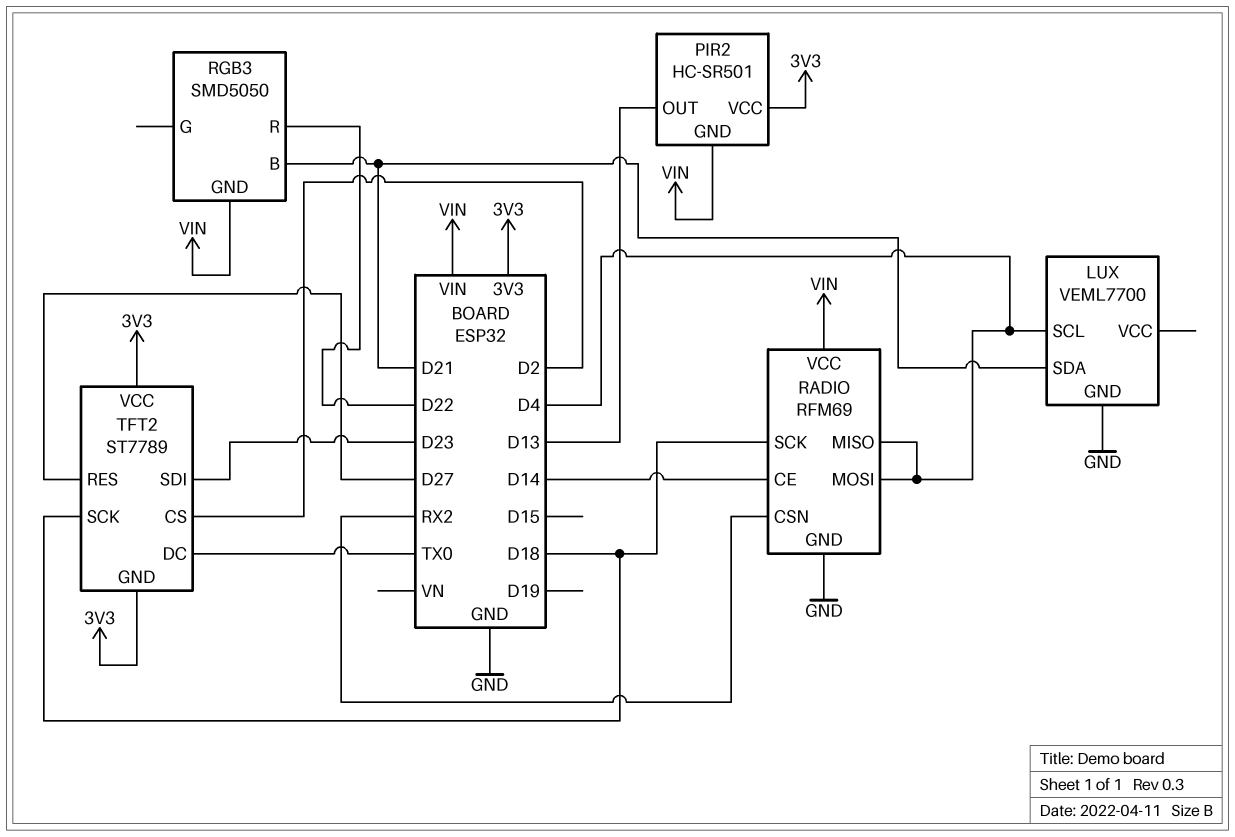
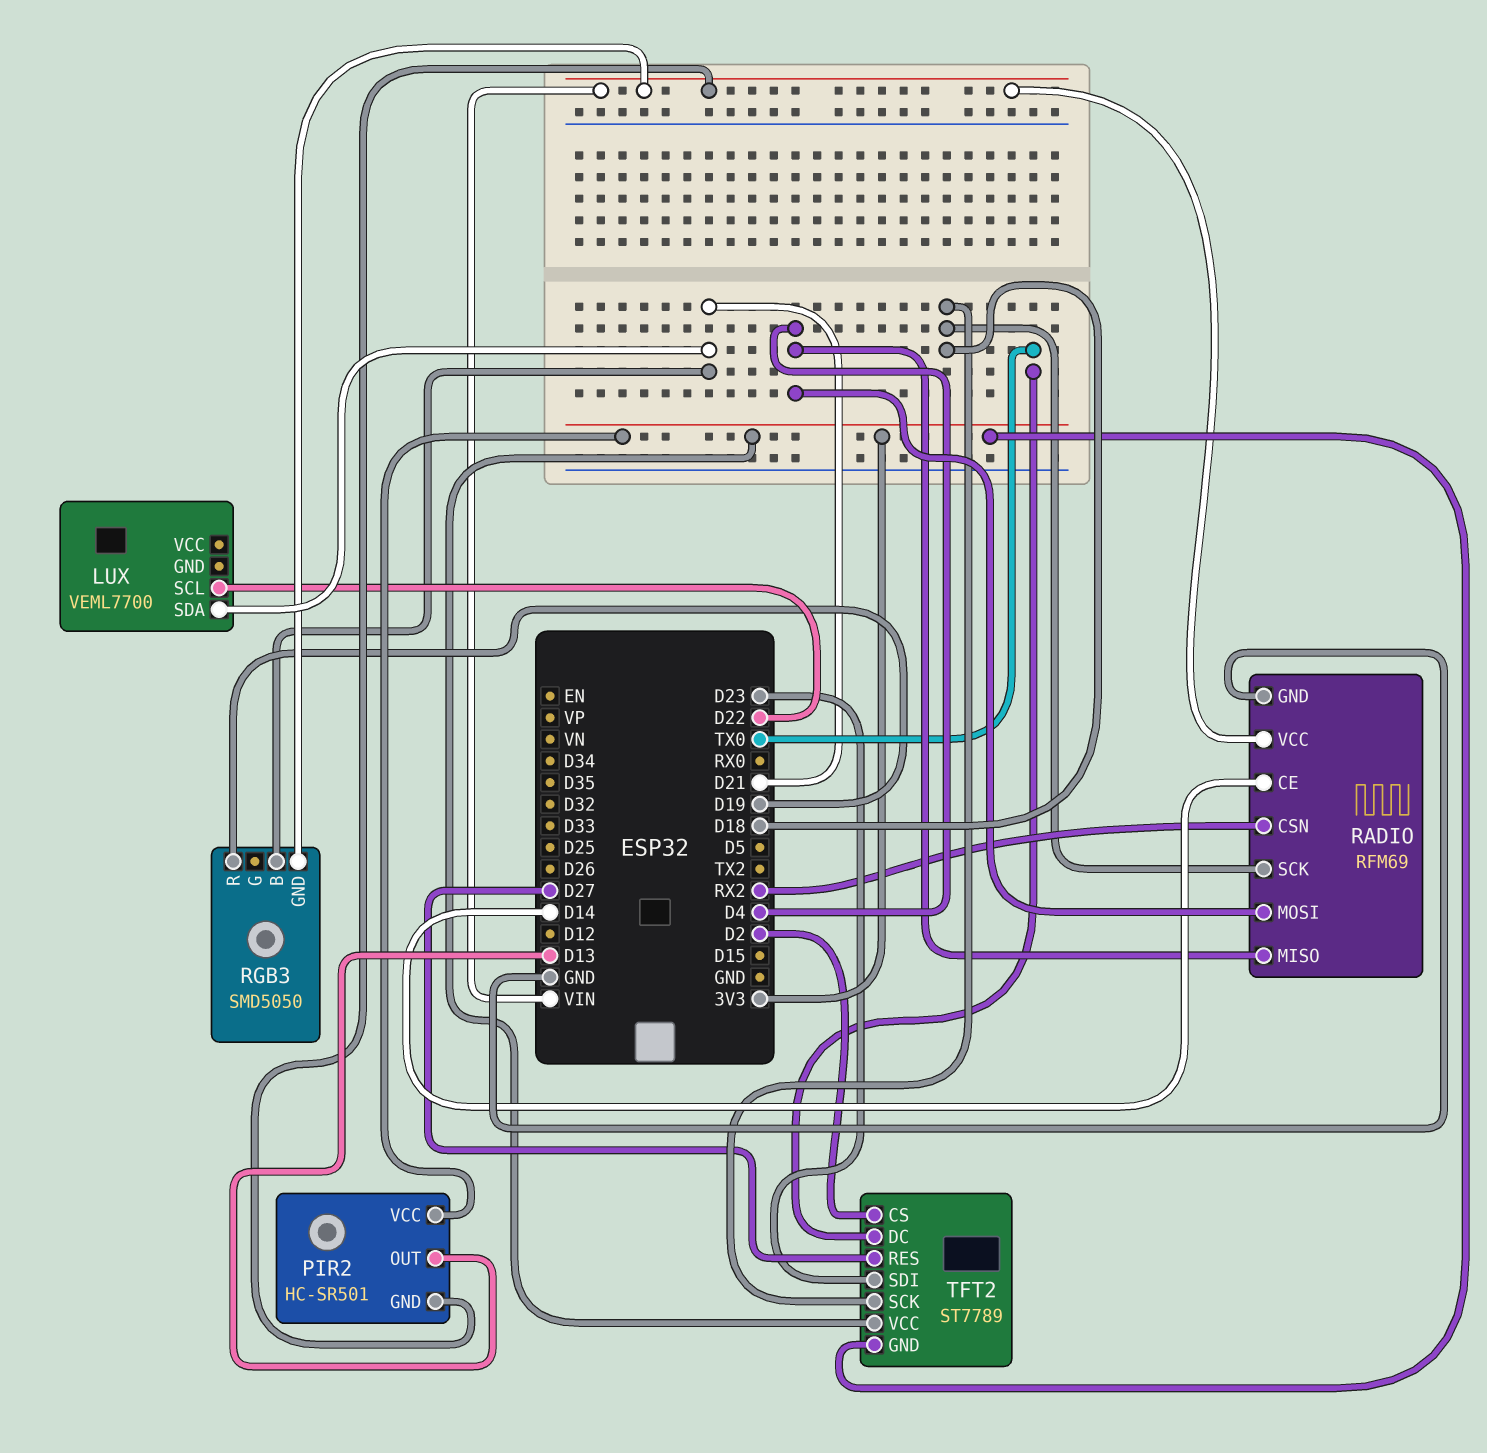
LUX pin GND: GND -> none
LUX pin SCL: D4 -> D22
RGB3 pin R: D22 -> D19

